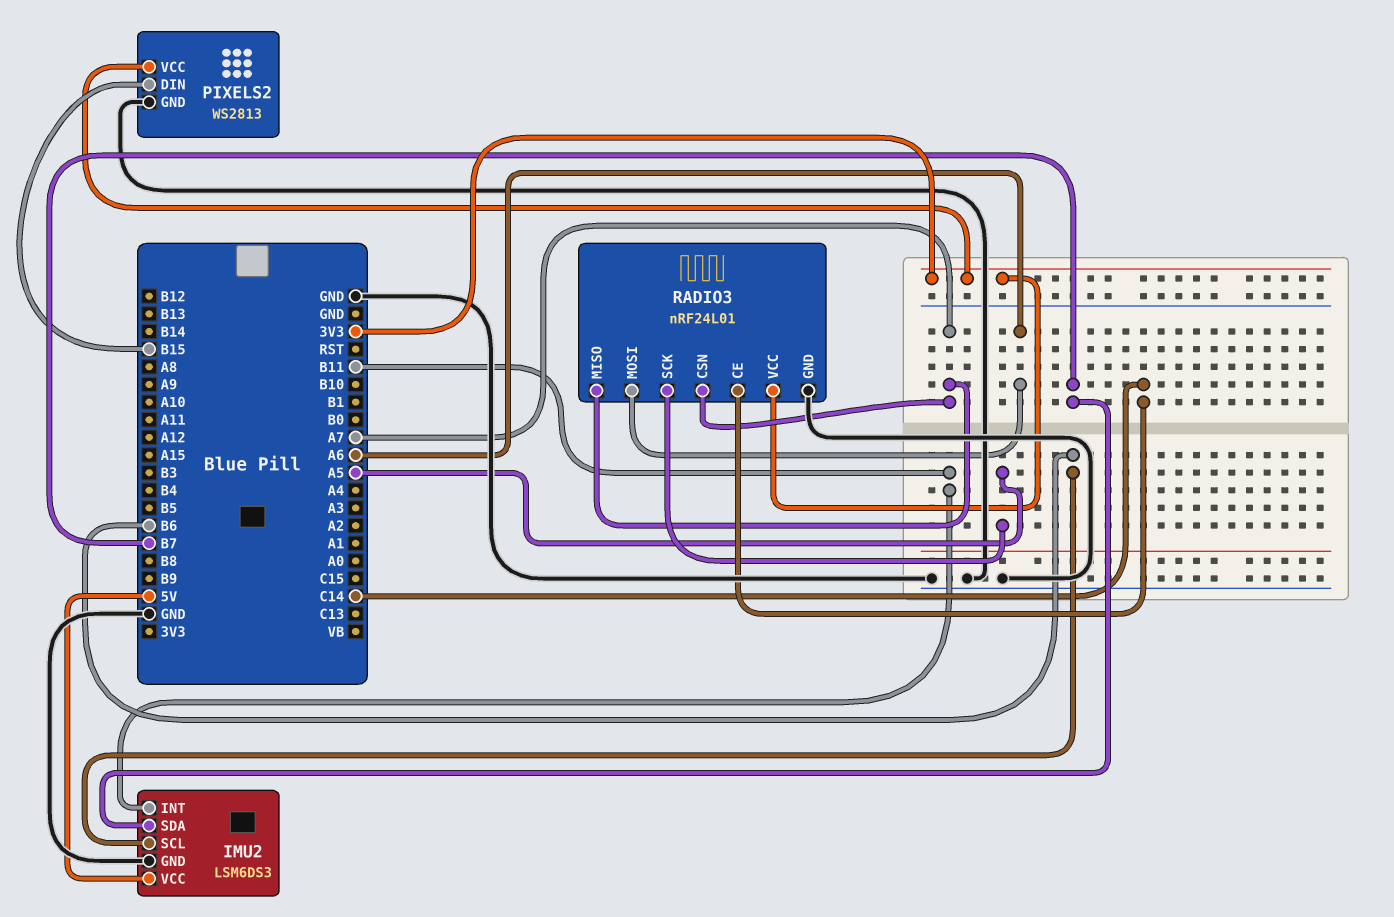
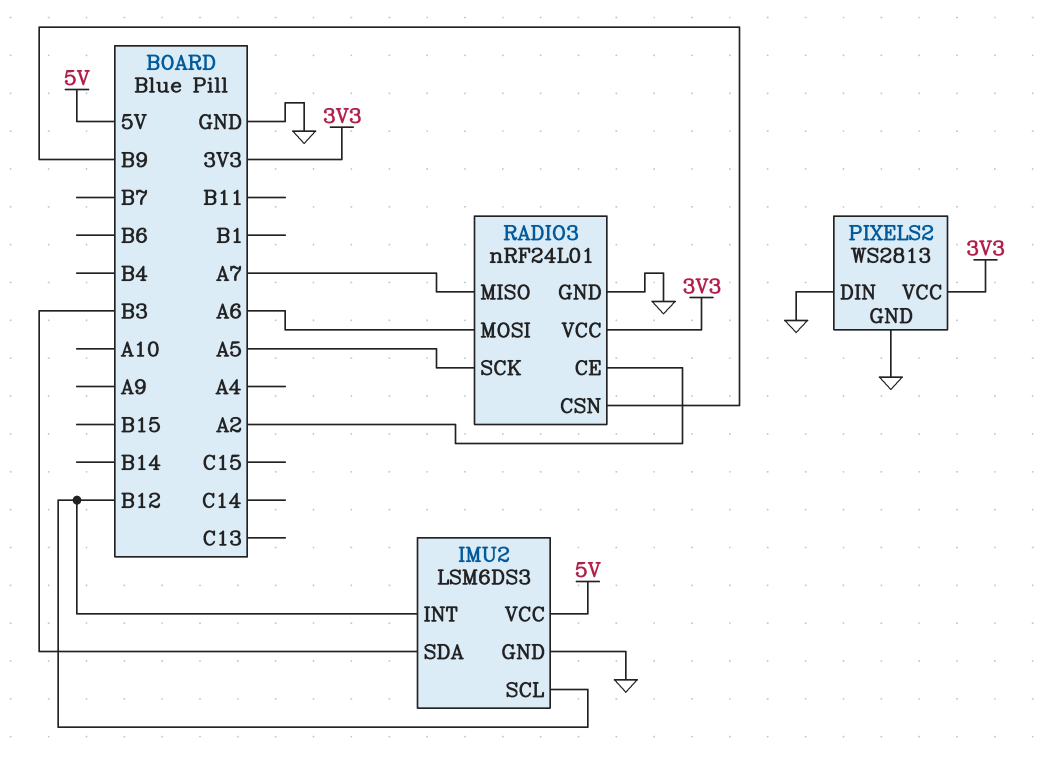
IMU2 pin INT: B11 -> B12
IMU2 pin SCL: B6 -> B12
IMU2 pin SDA: B7 -> B3
PIXELS2 pin DIN: B15 -> GND
RADIO3 pin CE: C14 -> A2
RADIO3 pin CSN: A7 -> B9

